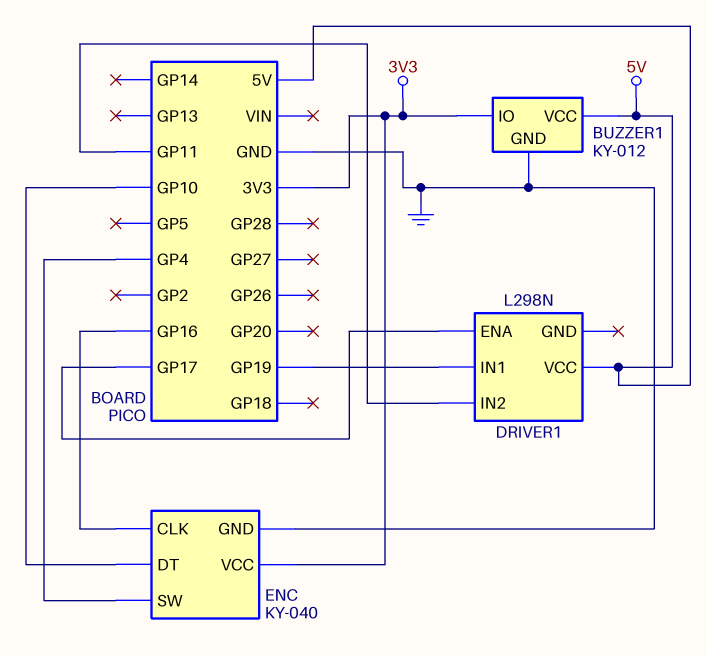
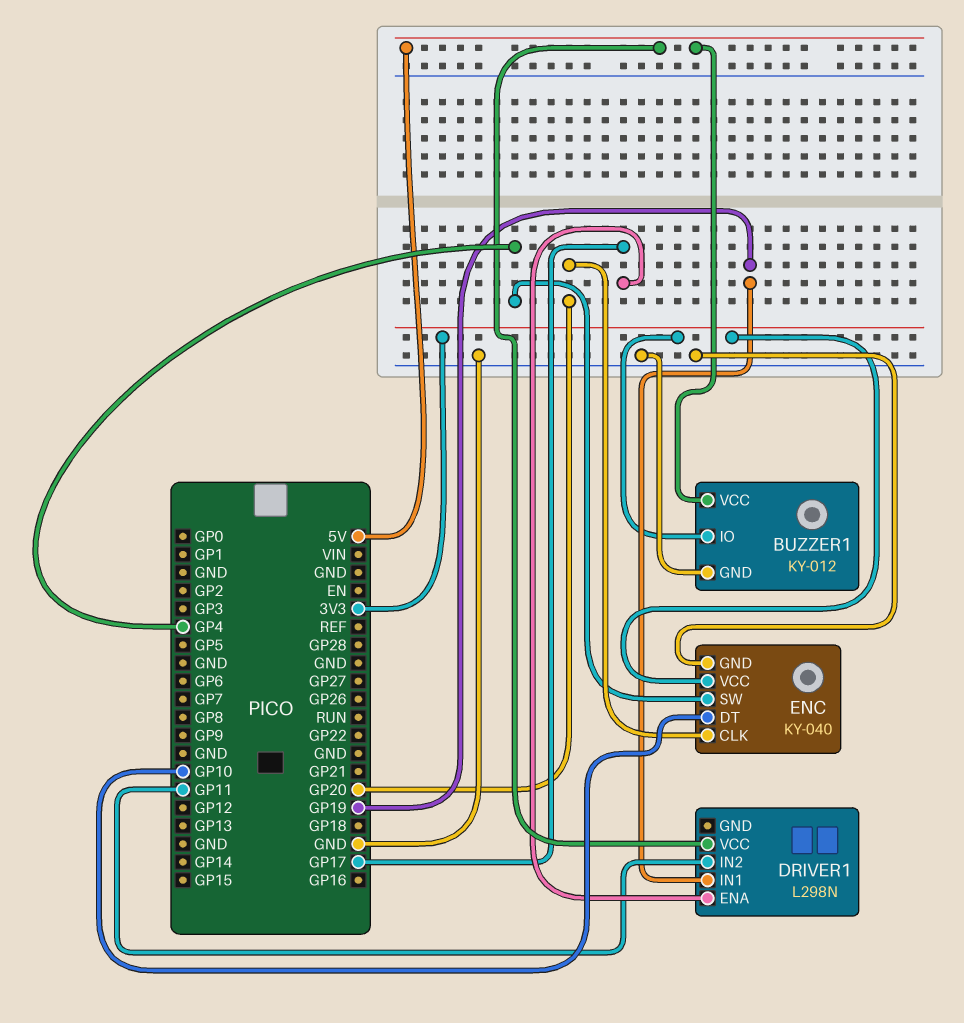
ENC pin CLK: GP16 -> GP20

